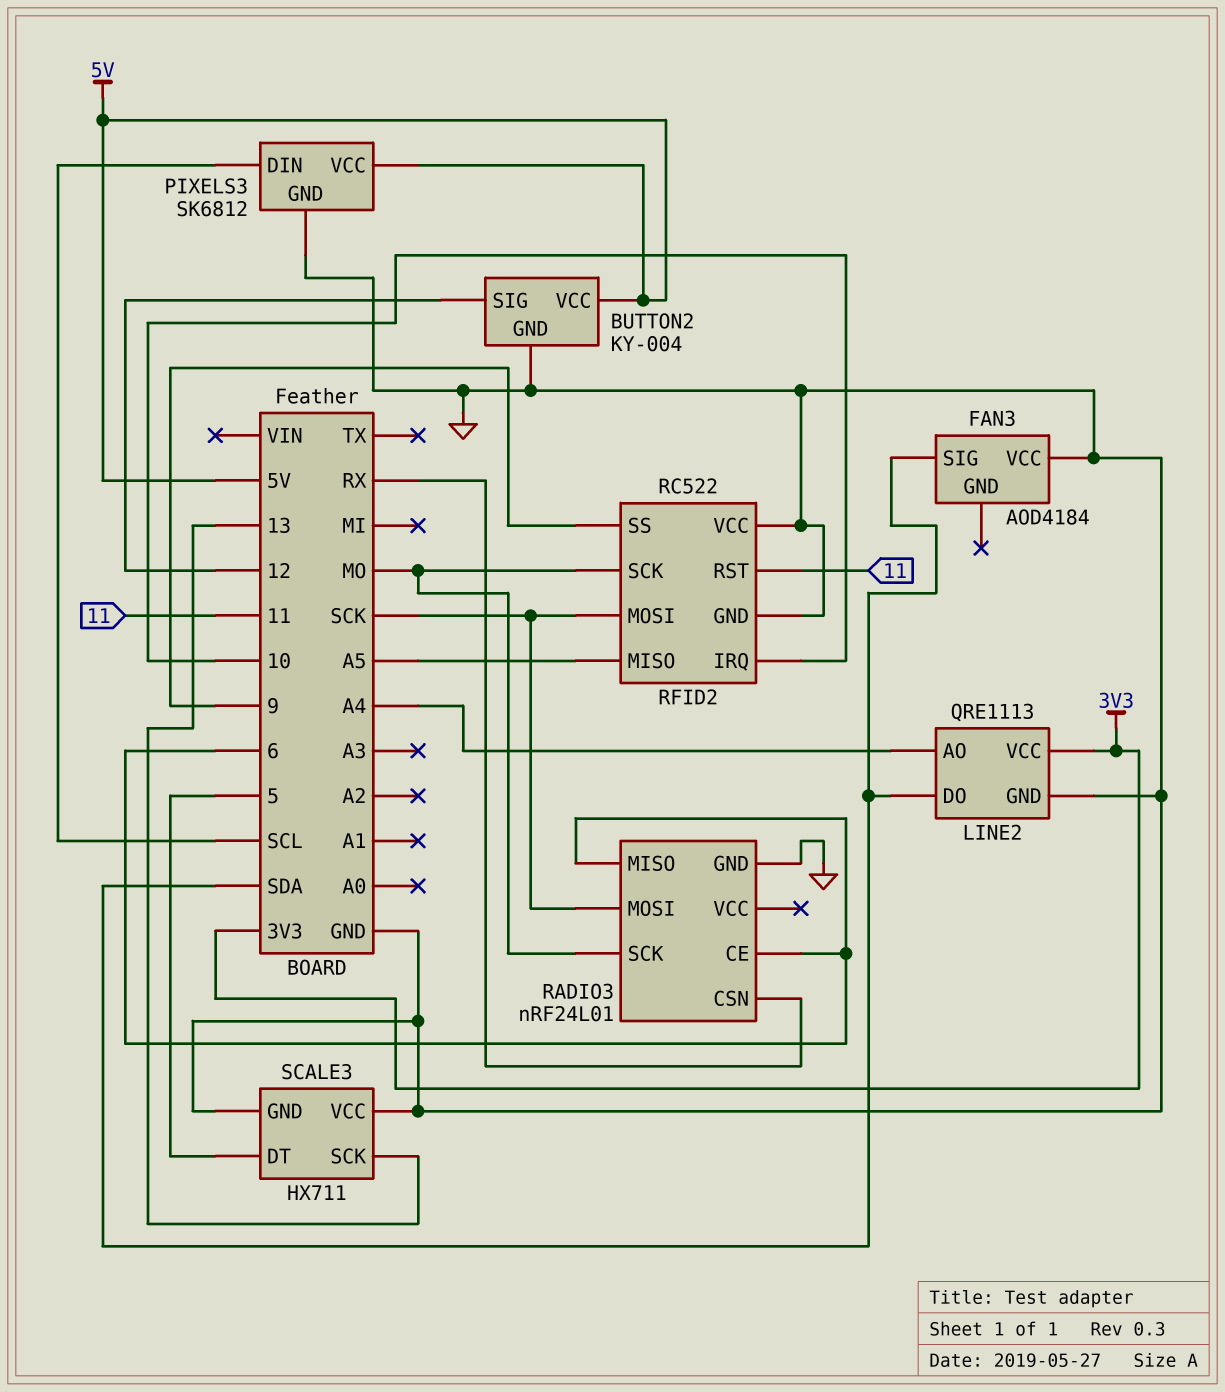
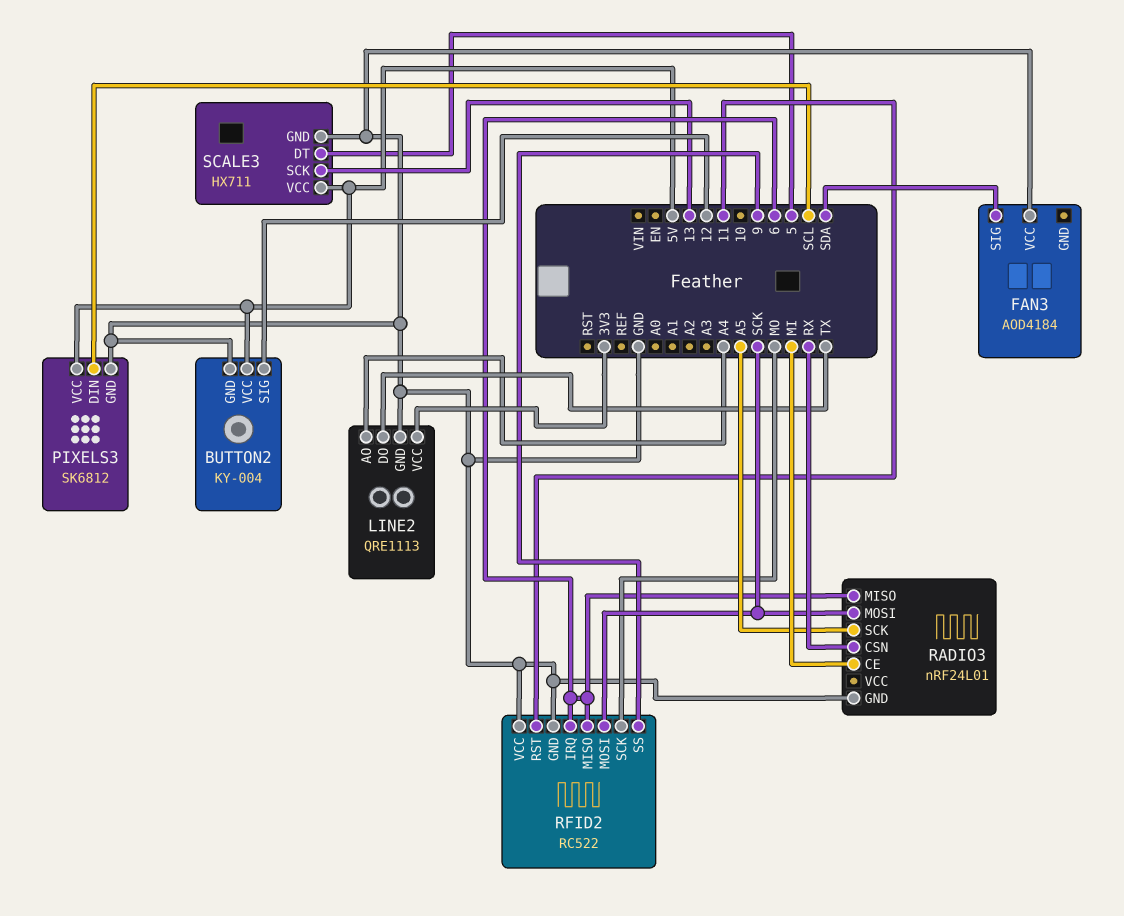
LINE2 pin DO: SDA -> TX
RADIO3 pin CE: 6 -> MI
RADIO3 pin SCK: MO -> A5
RFID2 pin IRQ: 10 -> 6
RFID2 pin MISO: A5 -> 6
SCALE3 pin VCC: GND -> 5V

